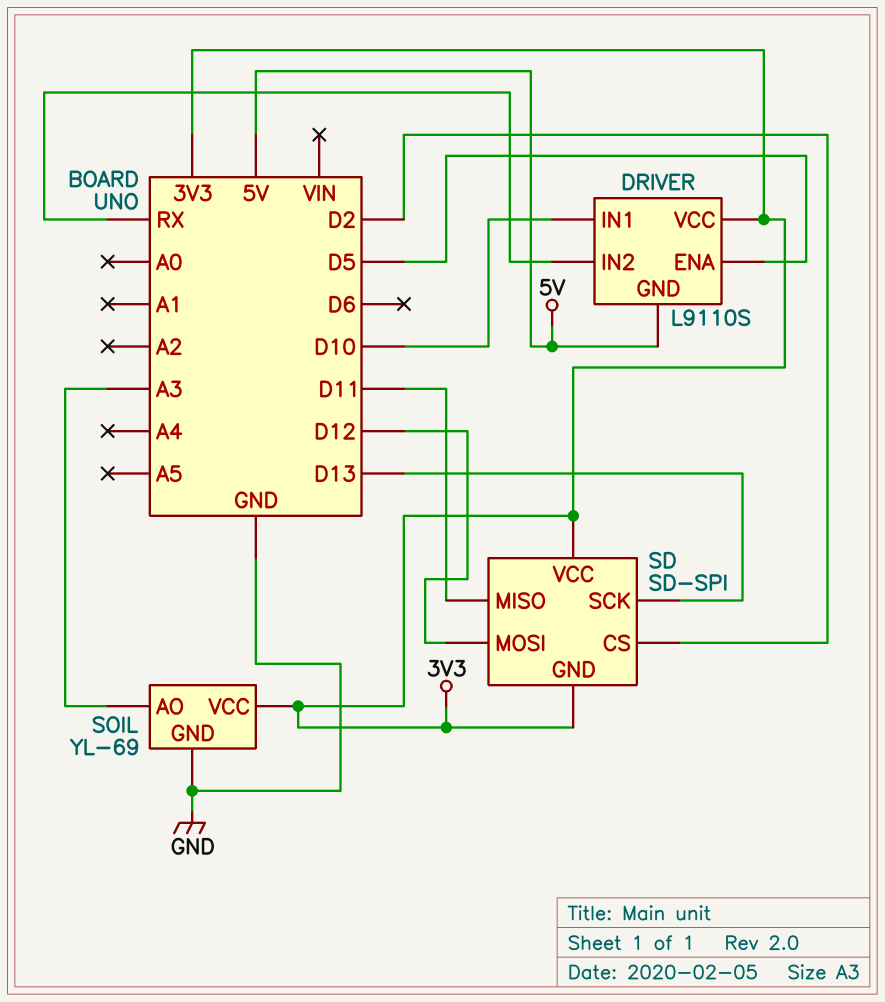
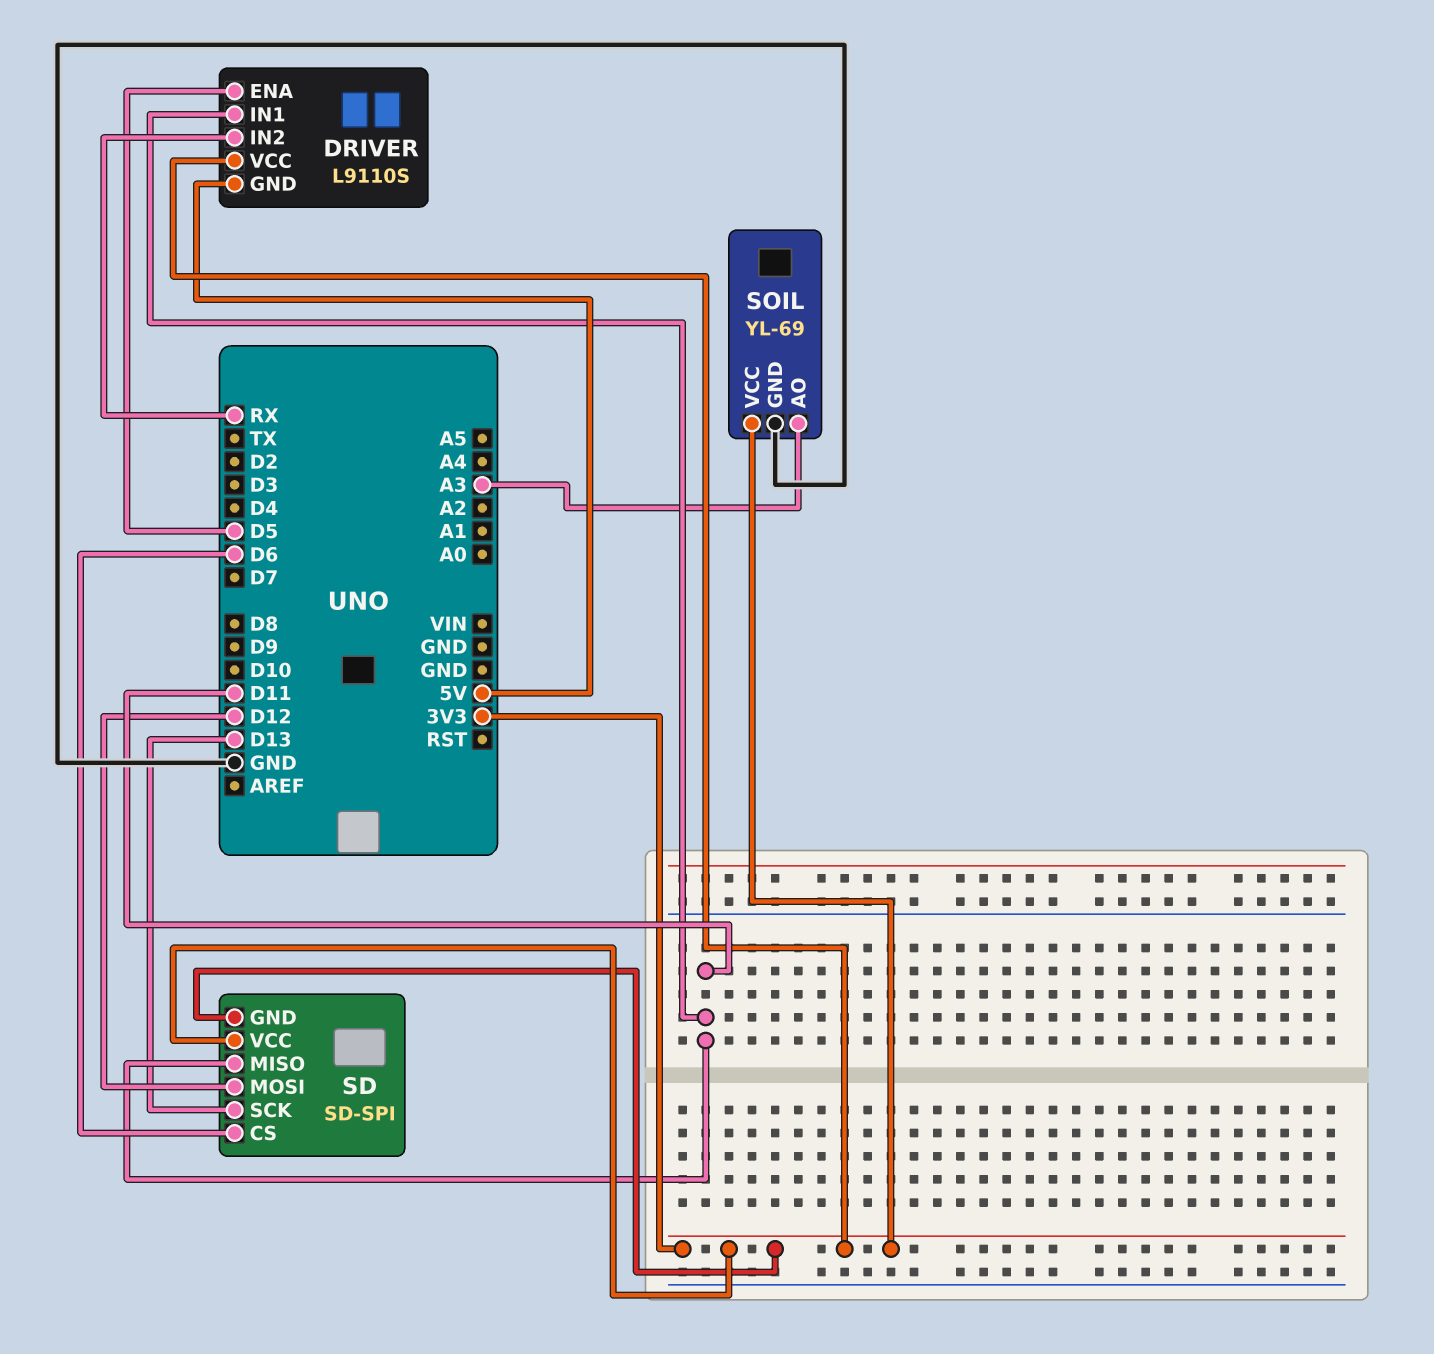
DRIVER pin IN1: D10 -> D11
SD pin CS: D2 -> D6

